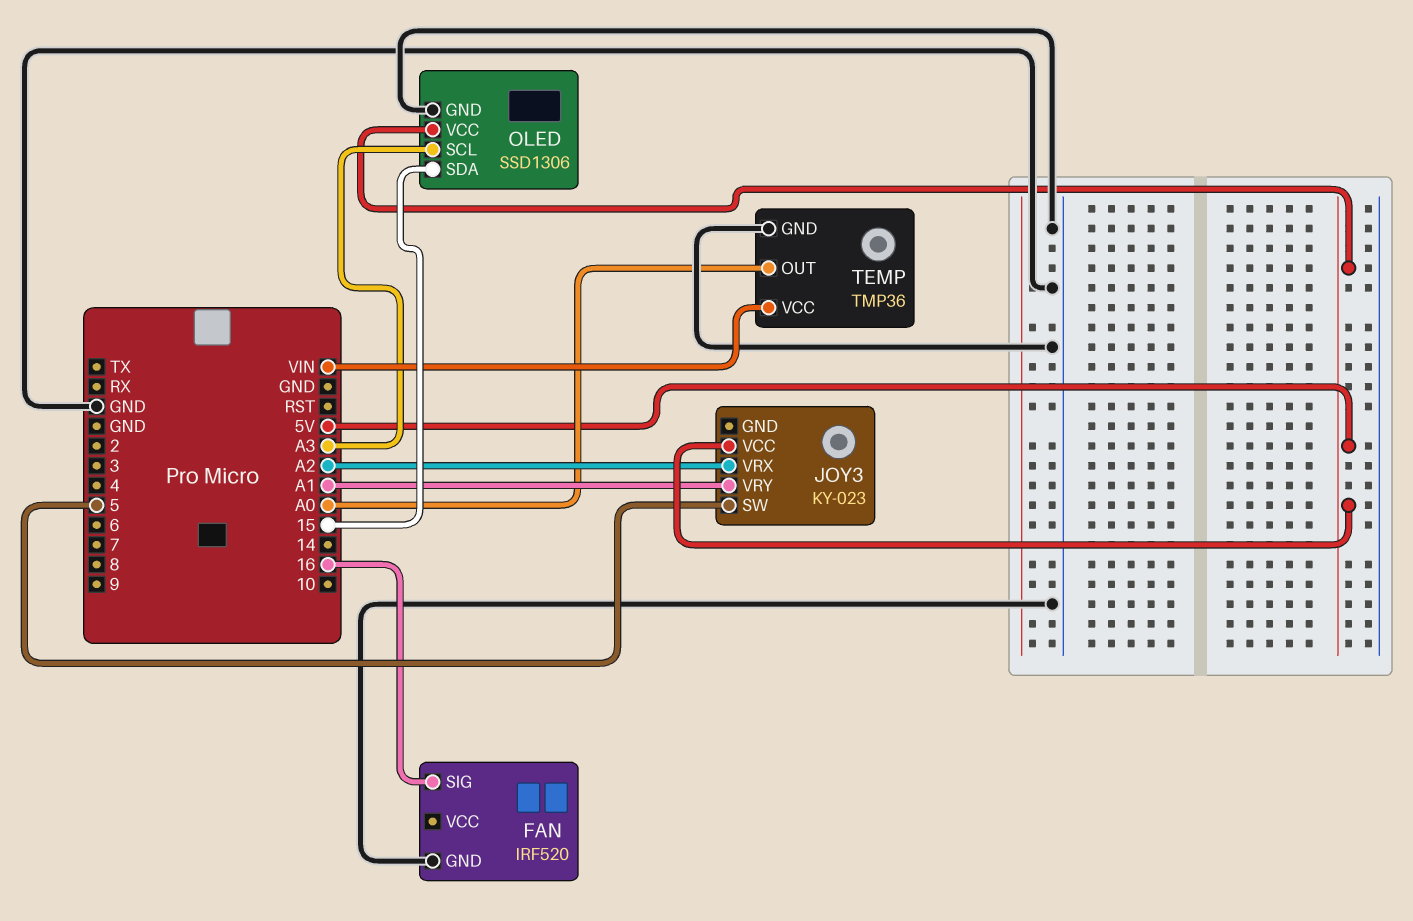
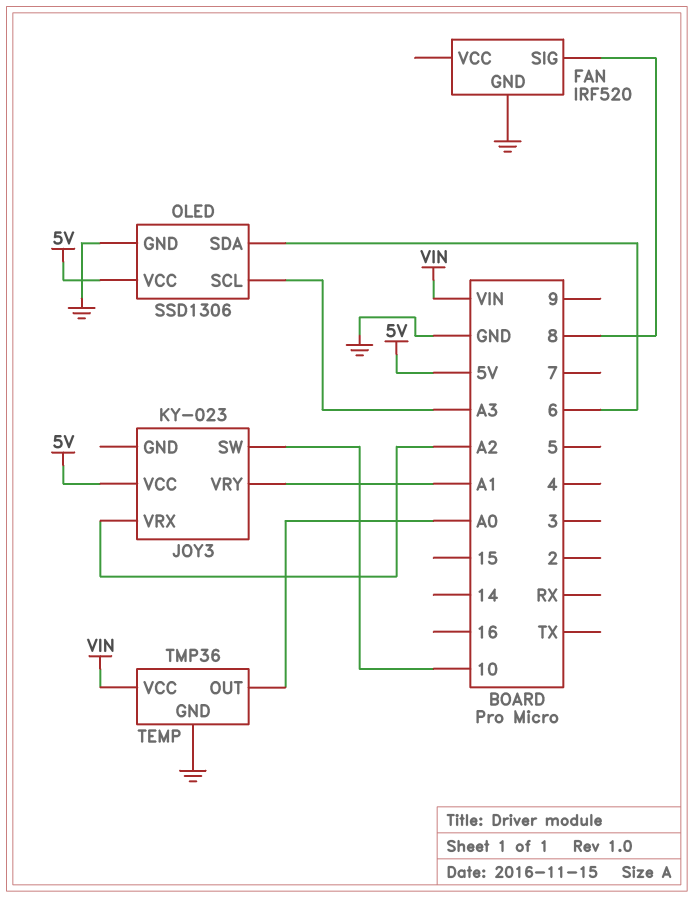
FAN pin SIG: 16 -> 8
JOY3 pin SW: 5 -> 10
OLED pin SDA: 15 -> 6

